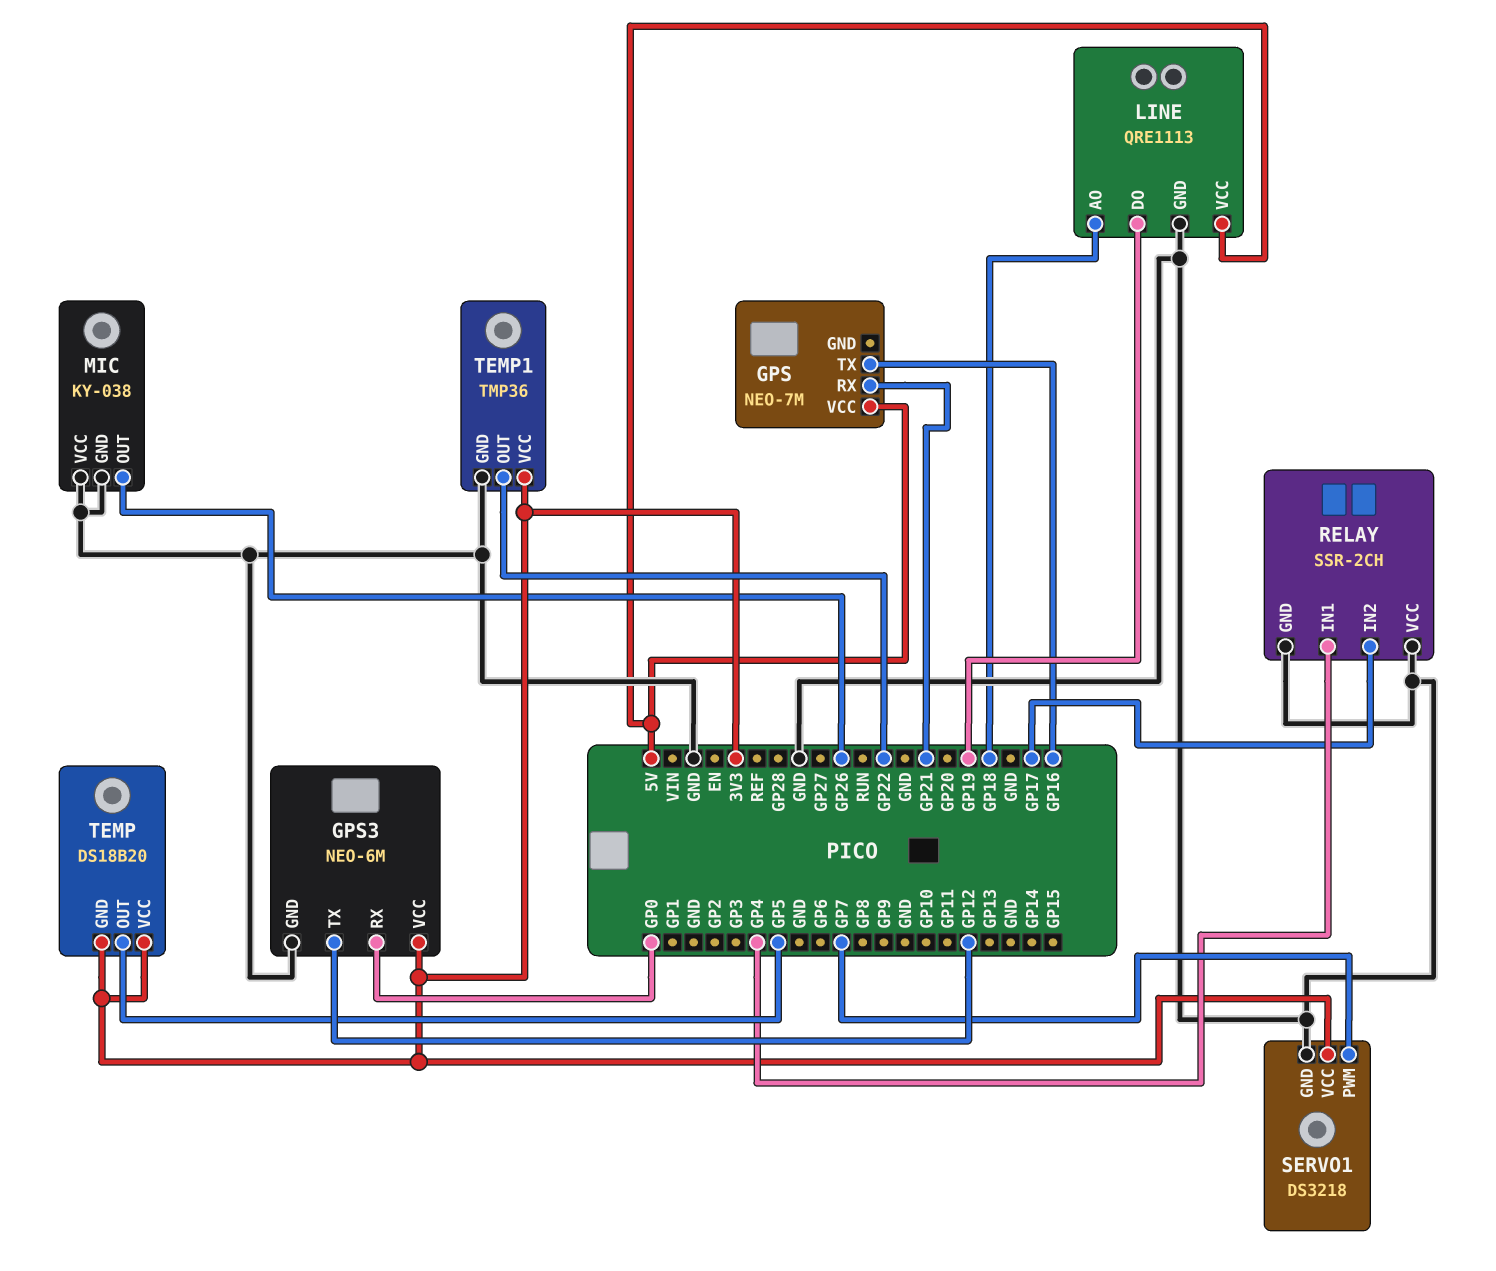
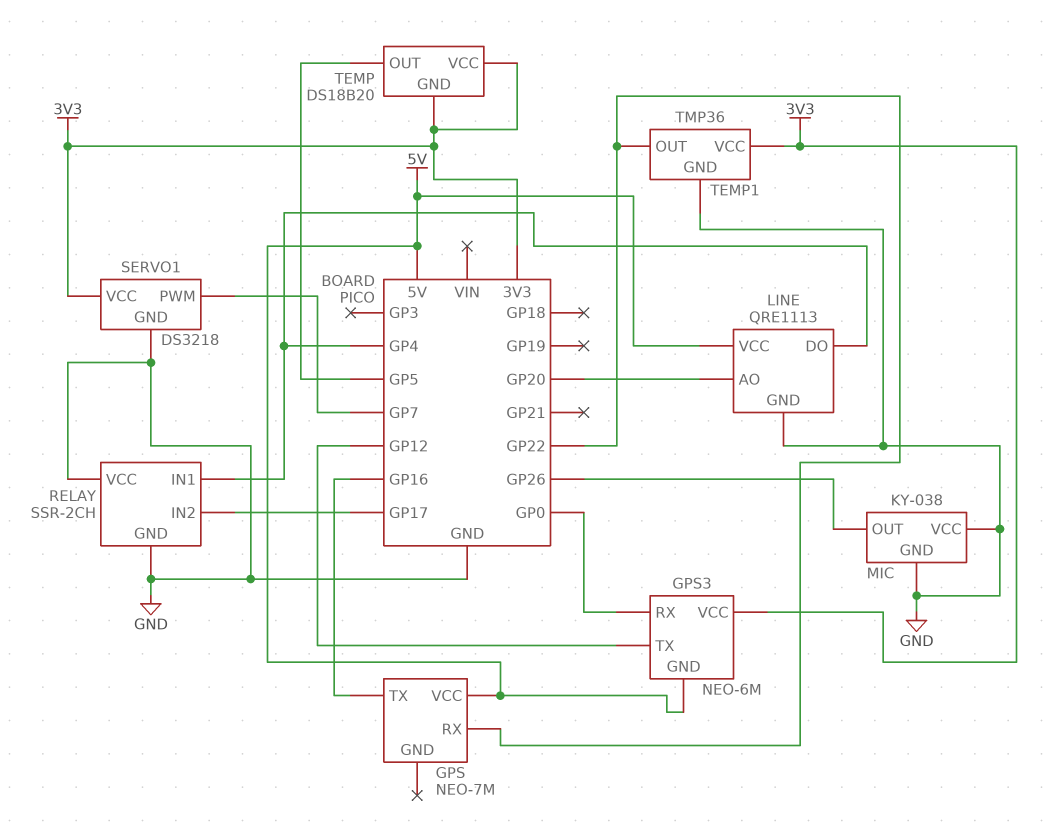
GPS pin RX: GP21 -> GP22
GPS3 pin GND: GND -> 5V
LINE pin AO: GP18 -> GP20
LINE pin DO: GP19 -> GP4

